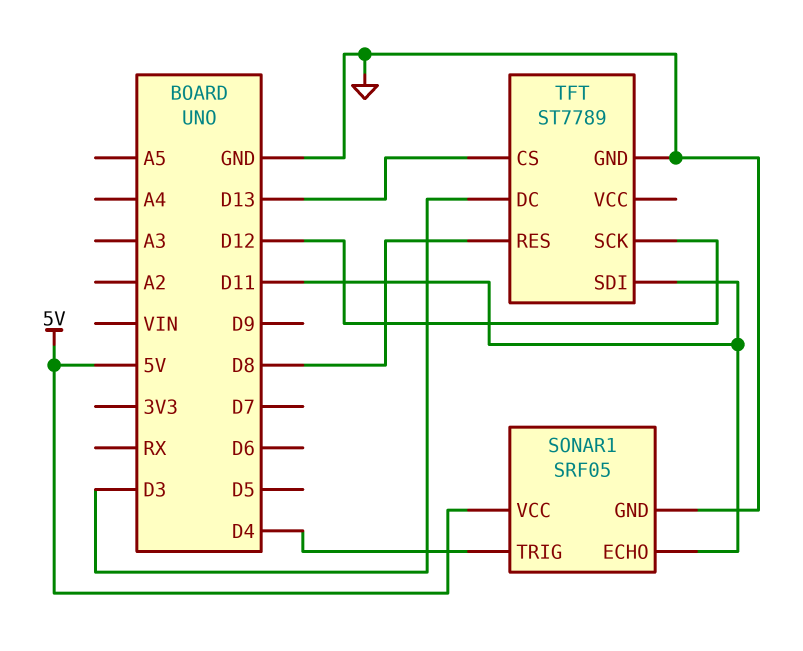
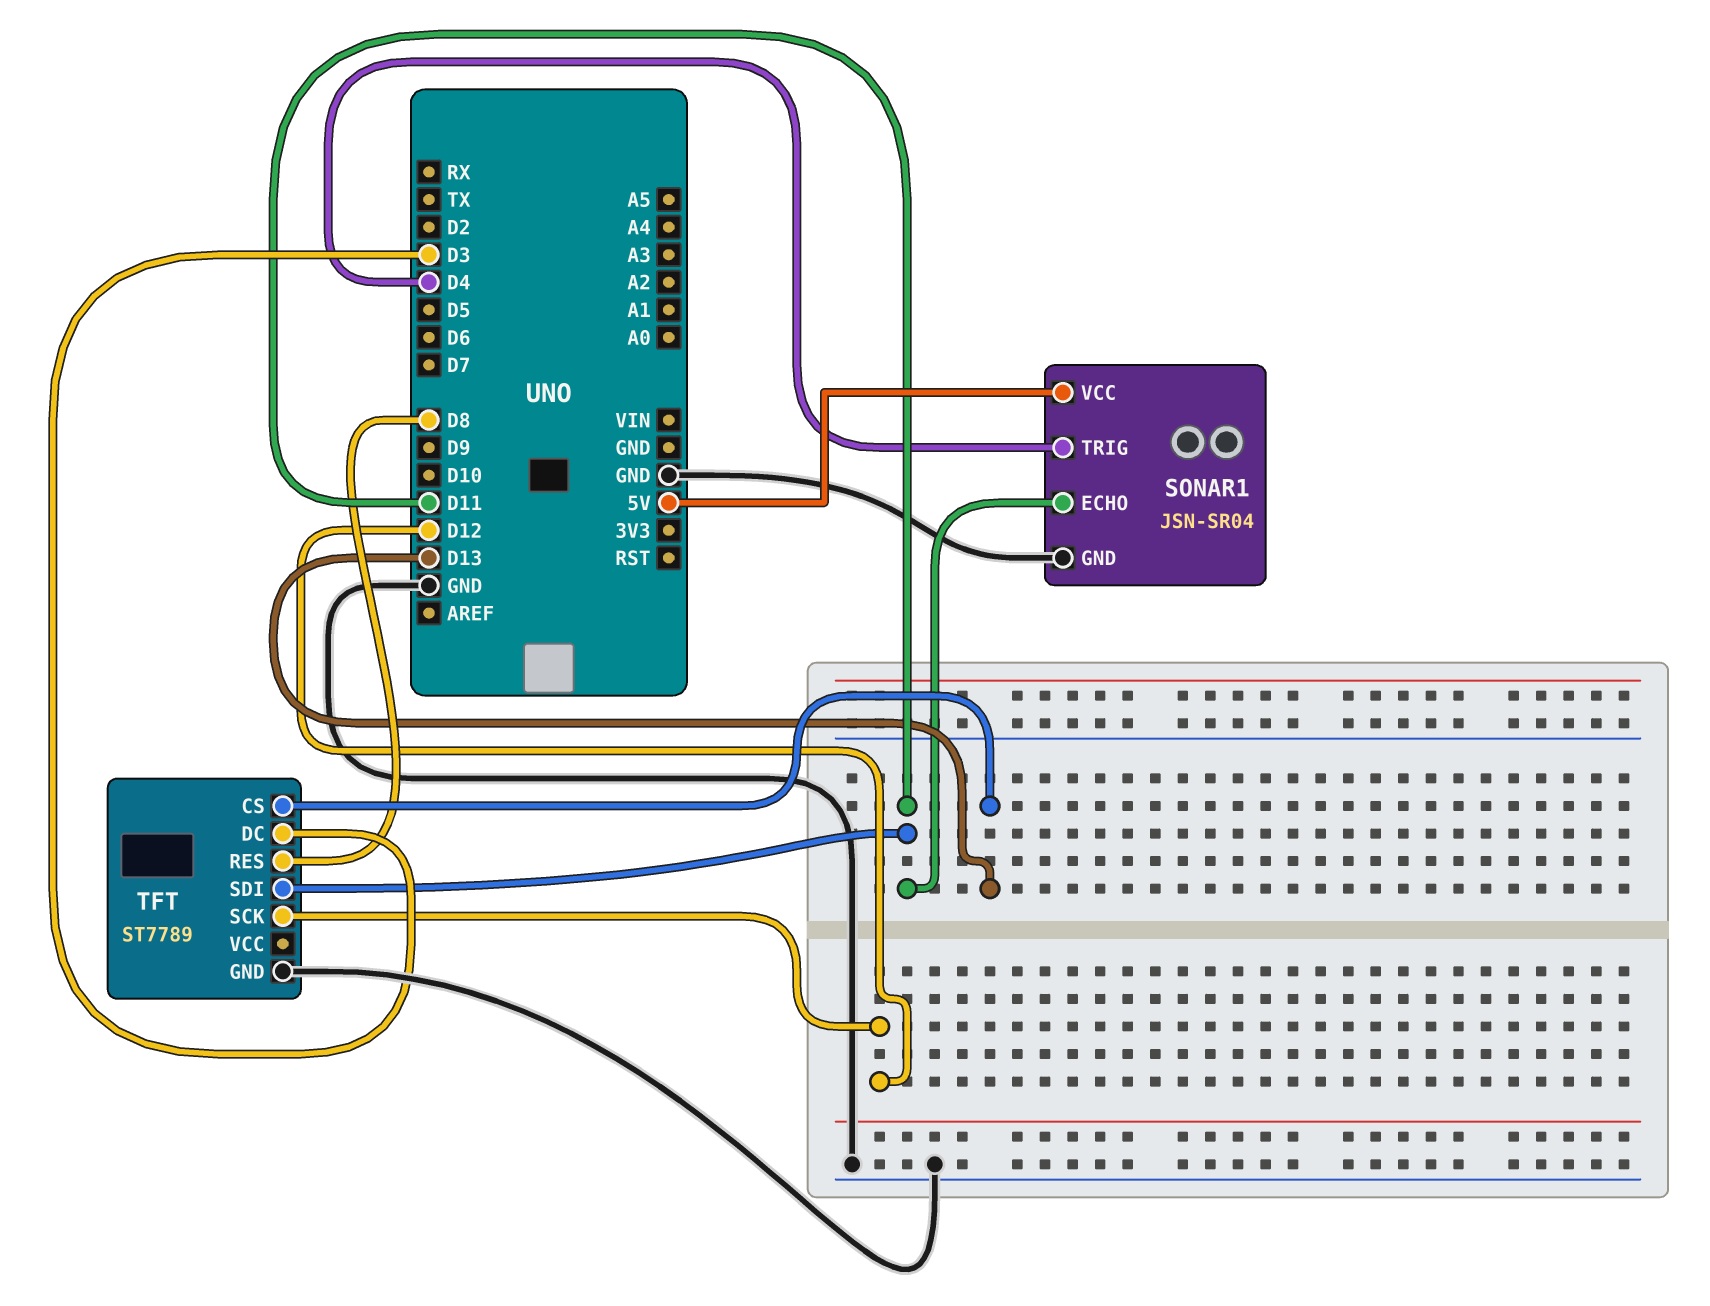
SONAR1: SRF05 -> JSN-SR04

